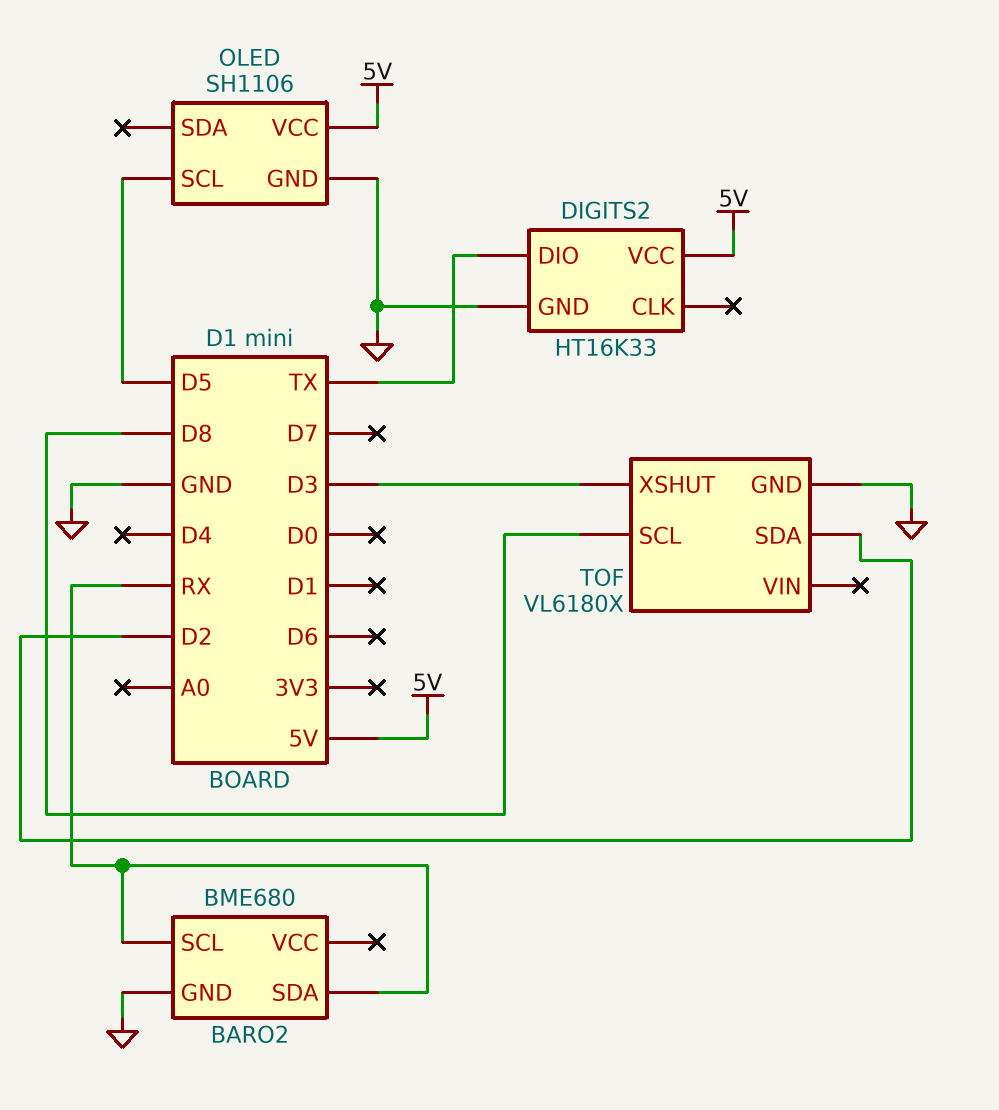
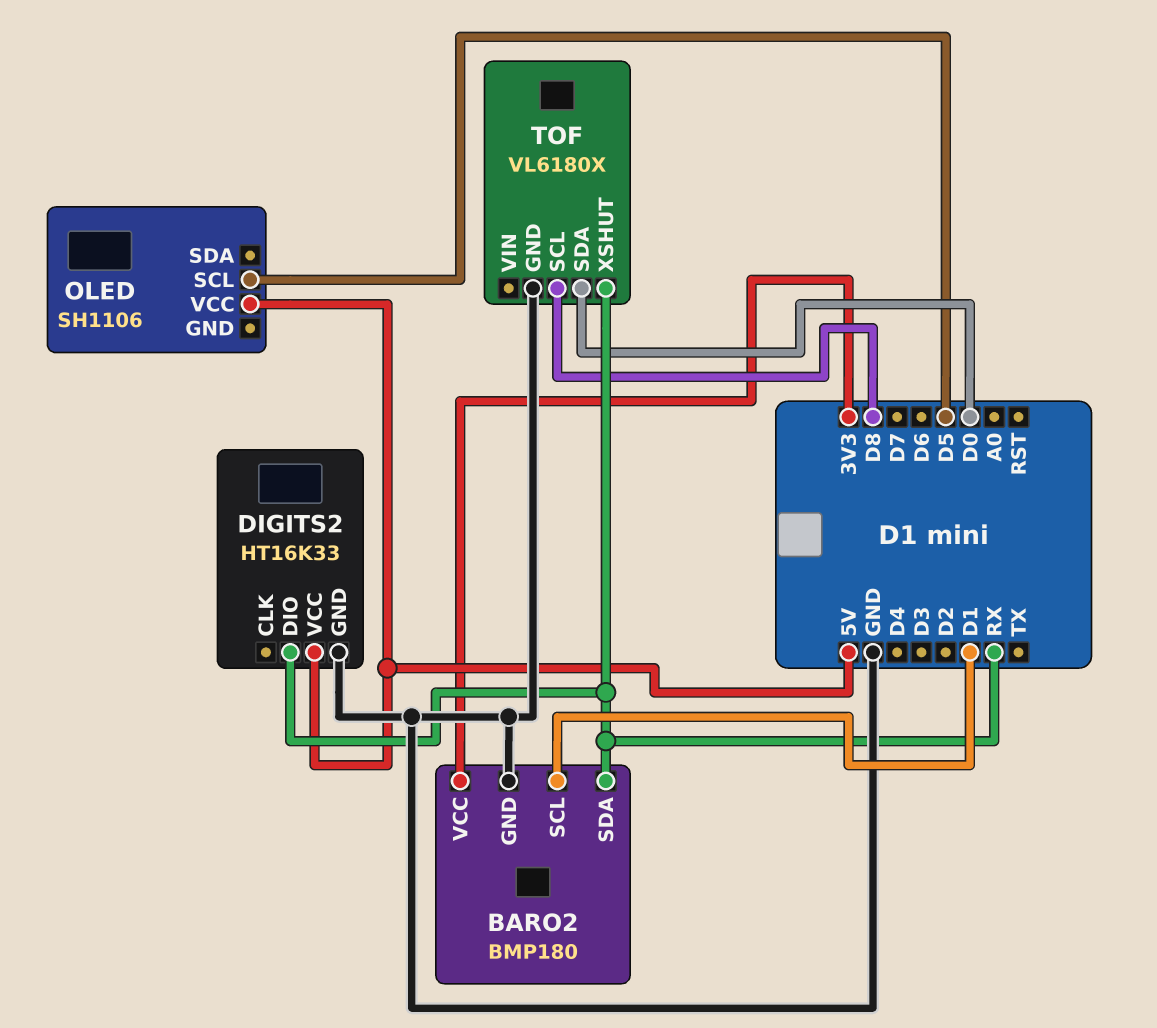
BARO2: BME680 -> BMP180
BARO2 pin SCL: RX -> D1
BARO2 pin VCC: none -> 3V3
DIGITS2 pin DIO: TX -> RX
OLED pin GND: GND -> none
TOF pin SDA: D2 -> D0
TOF pin XSHUT: D3 -> RX

